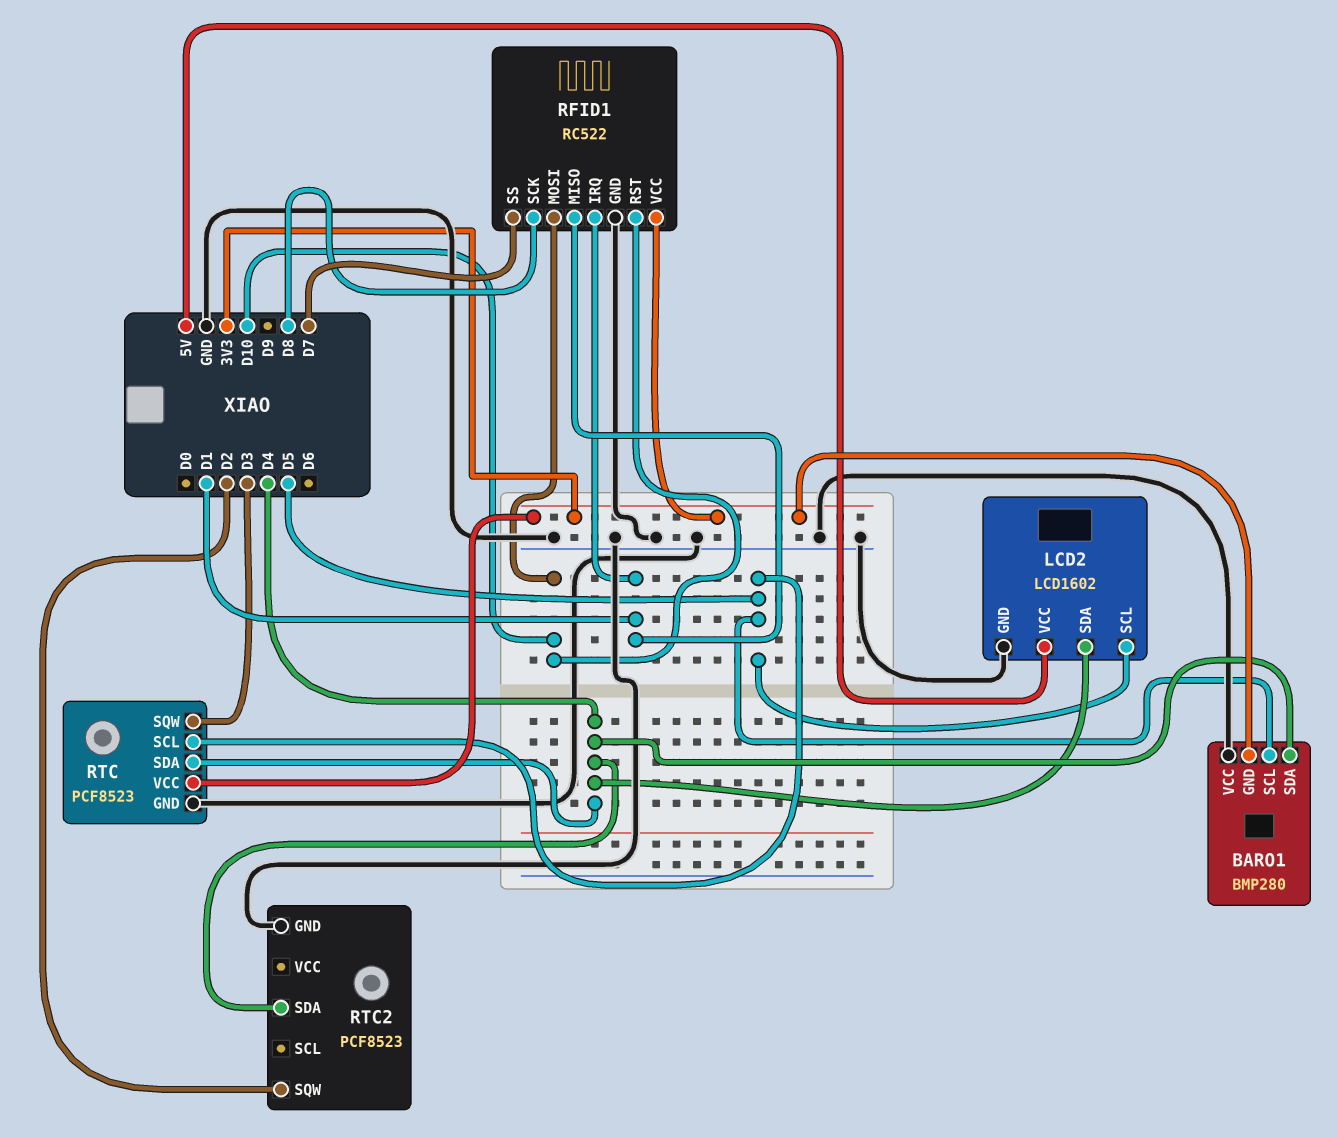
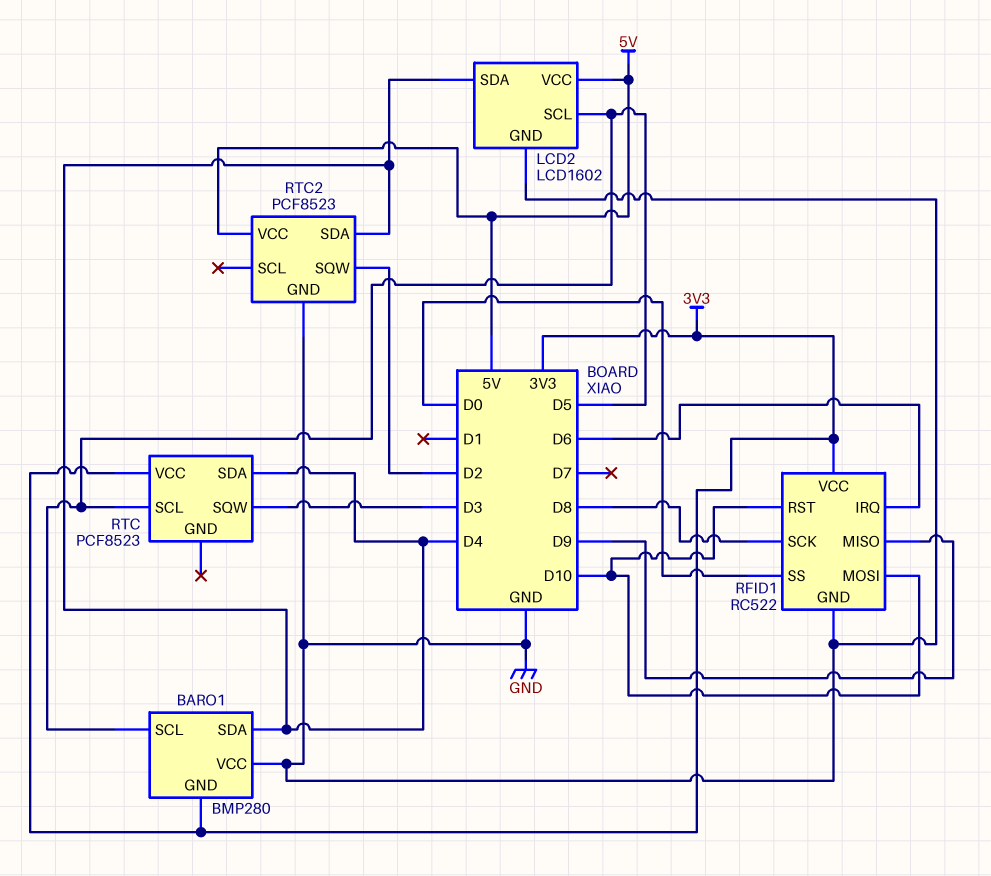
RFID1 pin IRQ: D1 -> D6
RFID1 pin MISO: D1 -> D9
RFID1 pin SS: D7 -> D0
RTC pin GND: GND -> none
RTC2 pin VCC: none -> 5V

